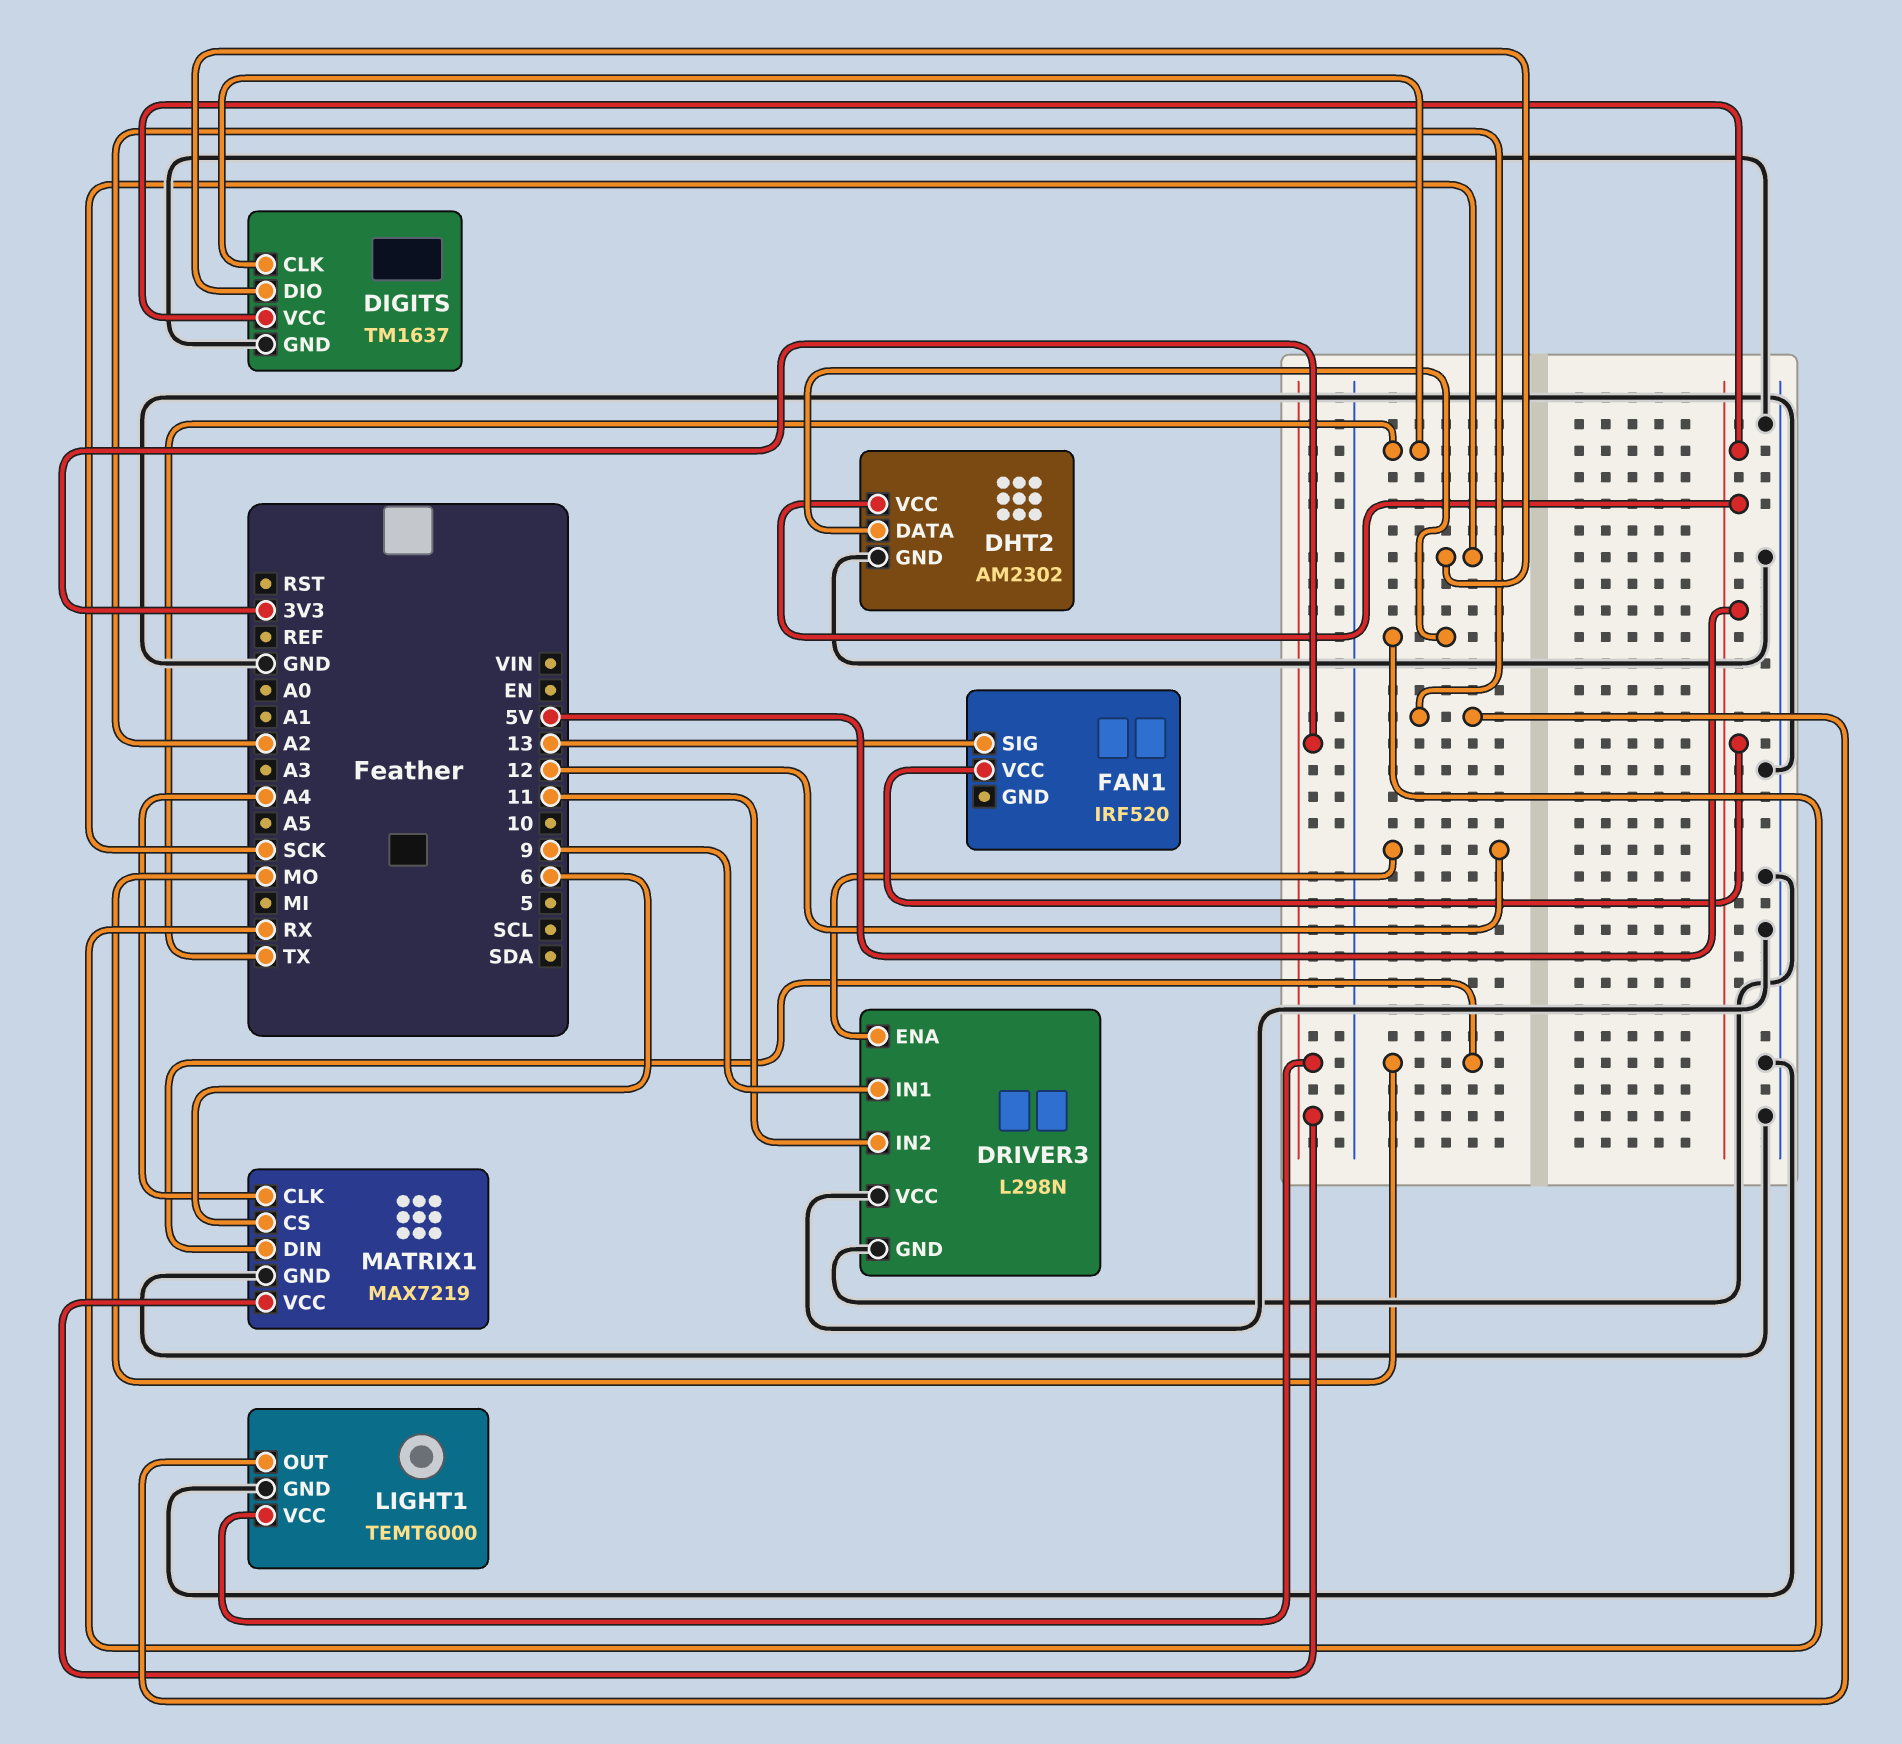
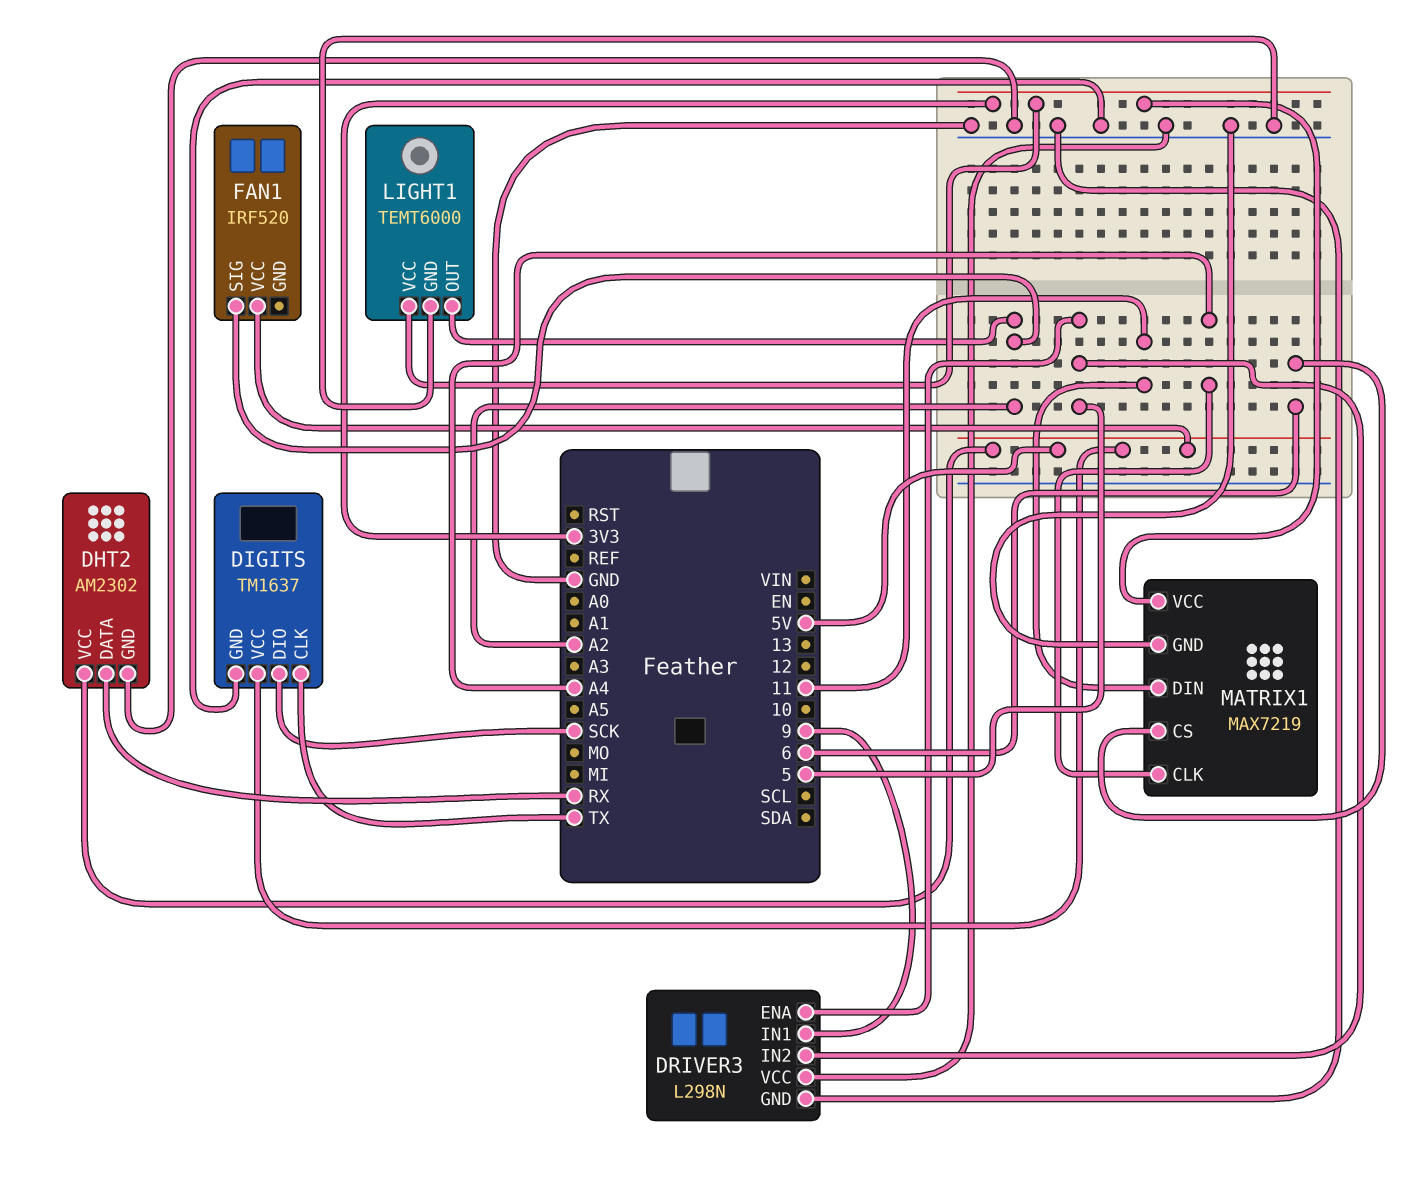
DRIVER3 pin ENA: 12 -> 5
DRIVER3 pin IN2: 11 -> 5
FAN1 pin SIG: 13 -> A2
MATRIX1 pin DIN: MO -> 11

